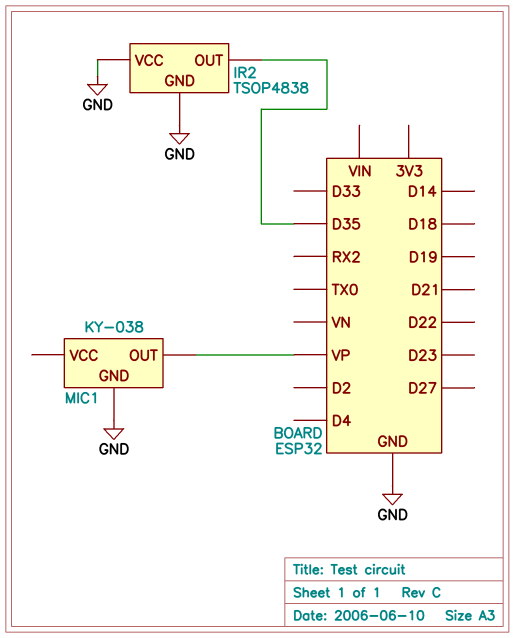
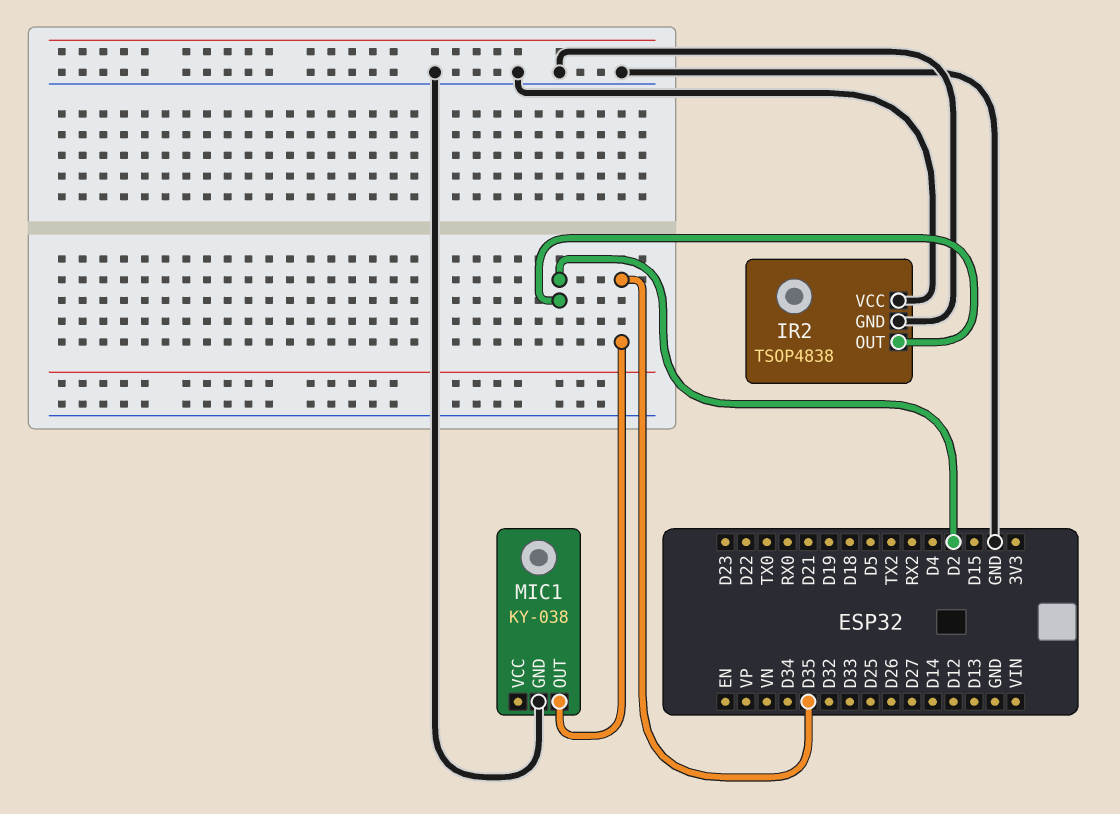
IR2 pin OUT: D35 -> D2
MIC1 pin OUT: VP -> D35

